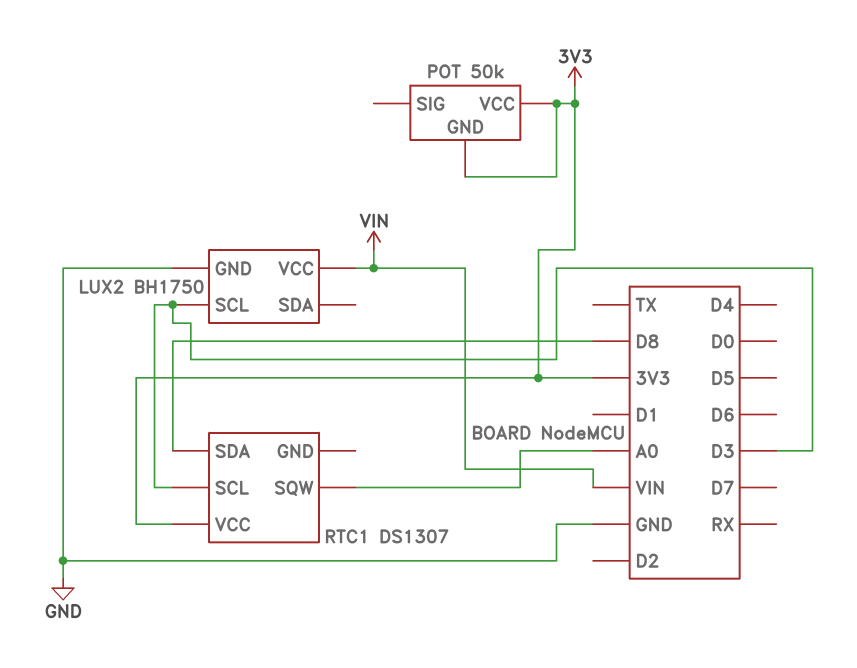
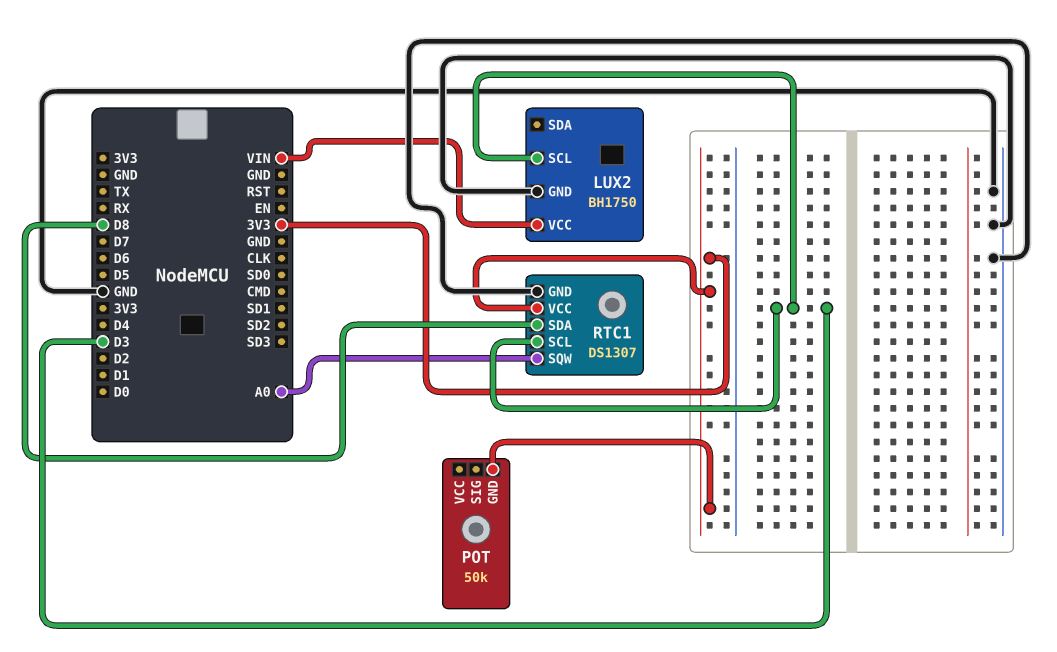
POT pin VCC: 3V3 -> none
RTC1 pin GND: none -> GND

